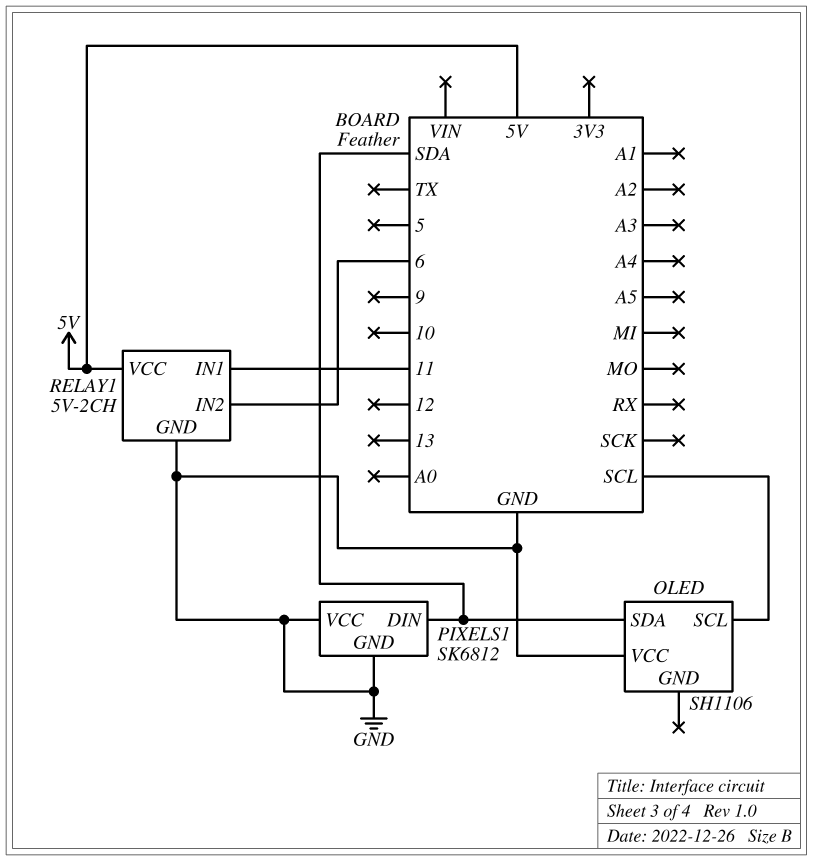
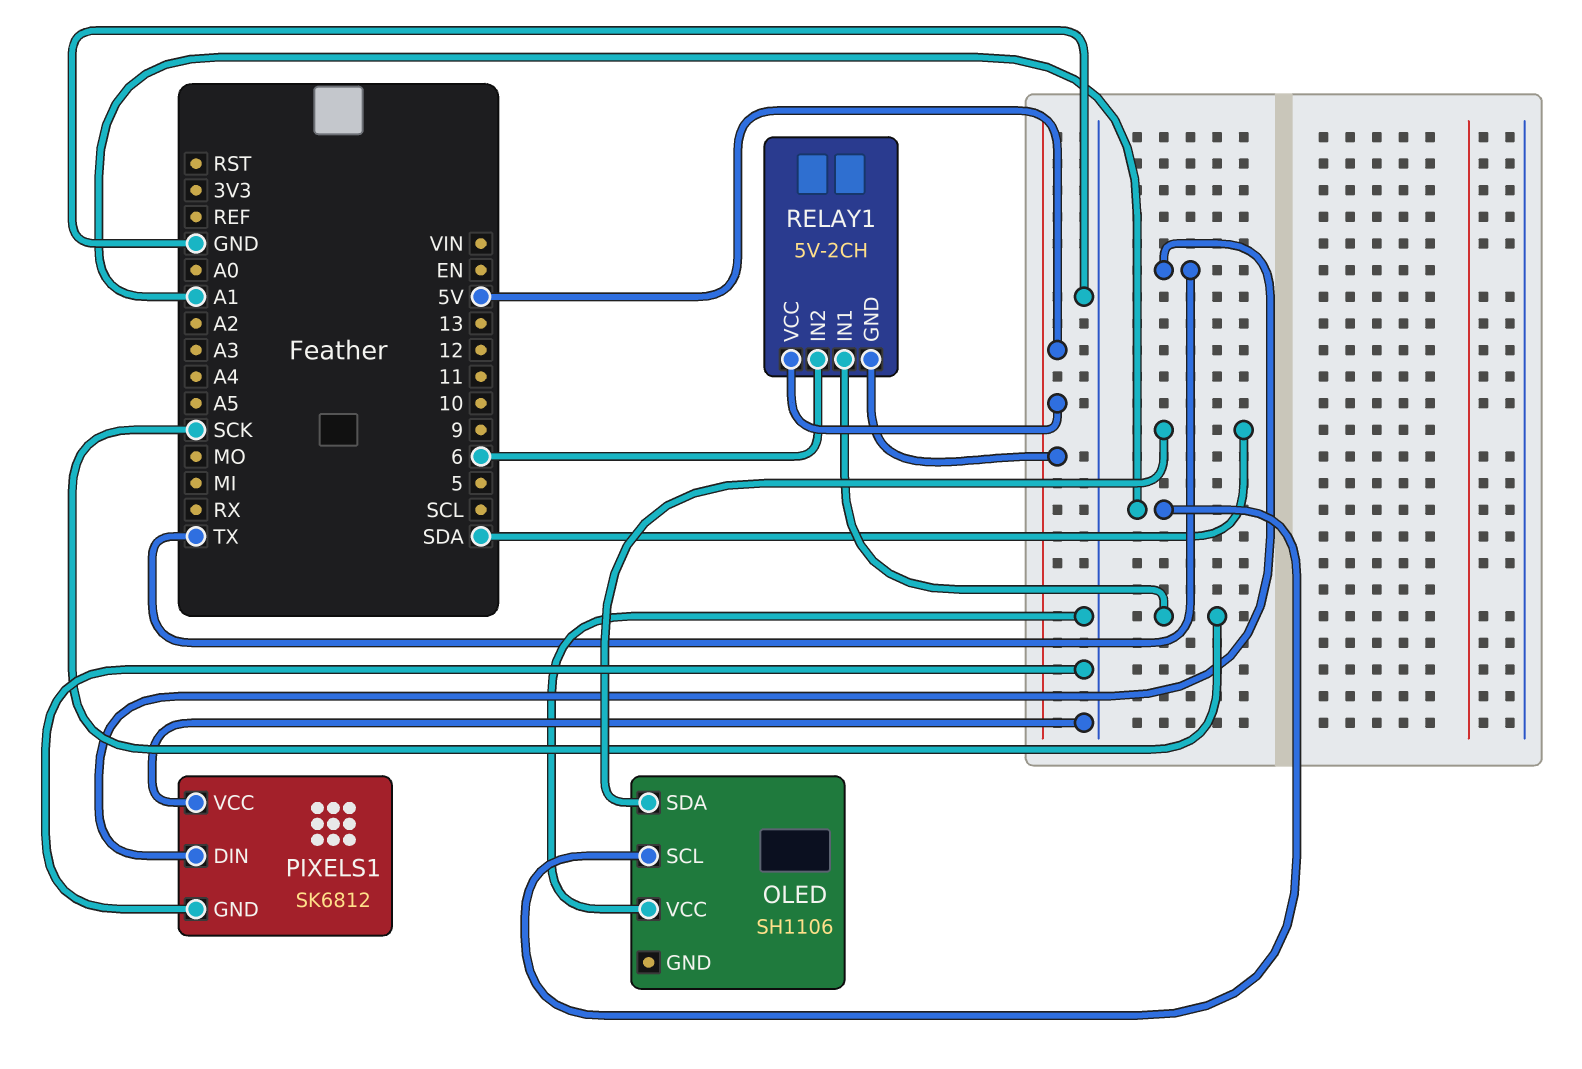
OLED pin SCL: SCL -> A1
PIXELS1 pin DIN: SDA -> TX
RELAY1 pin GND: GND -> 5V
RELAY1 pin IN1: 11 -> SCK

